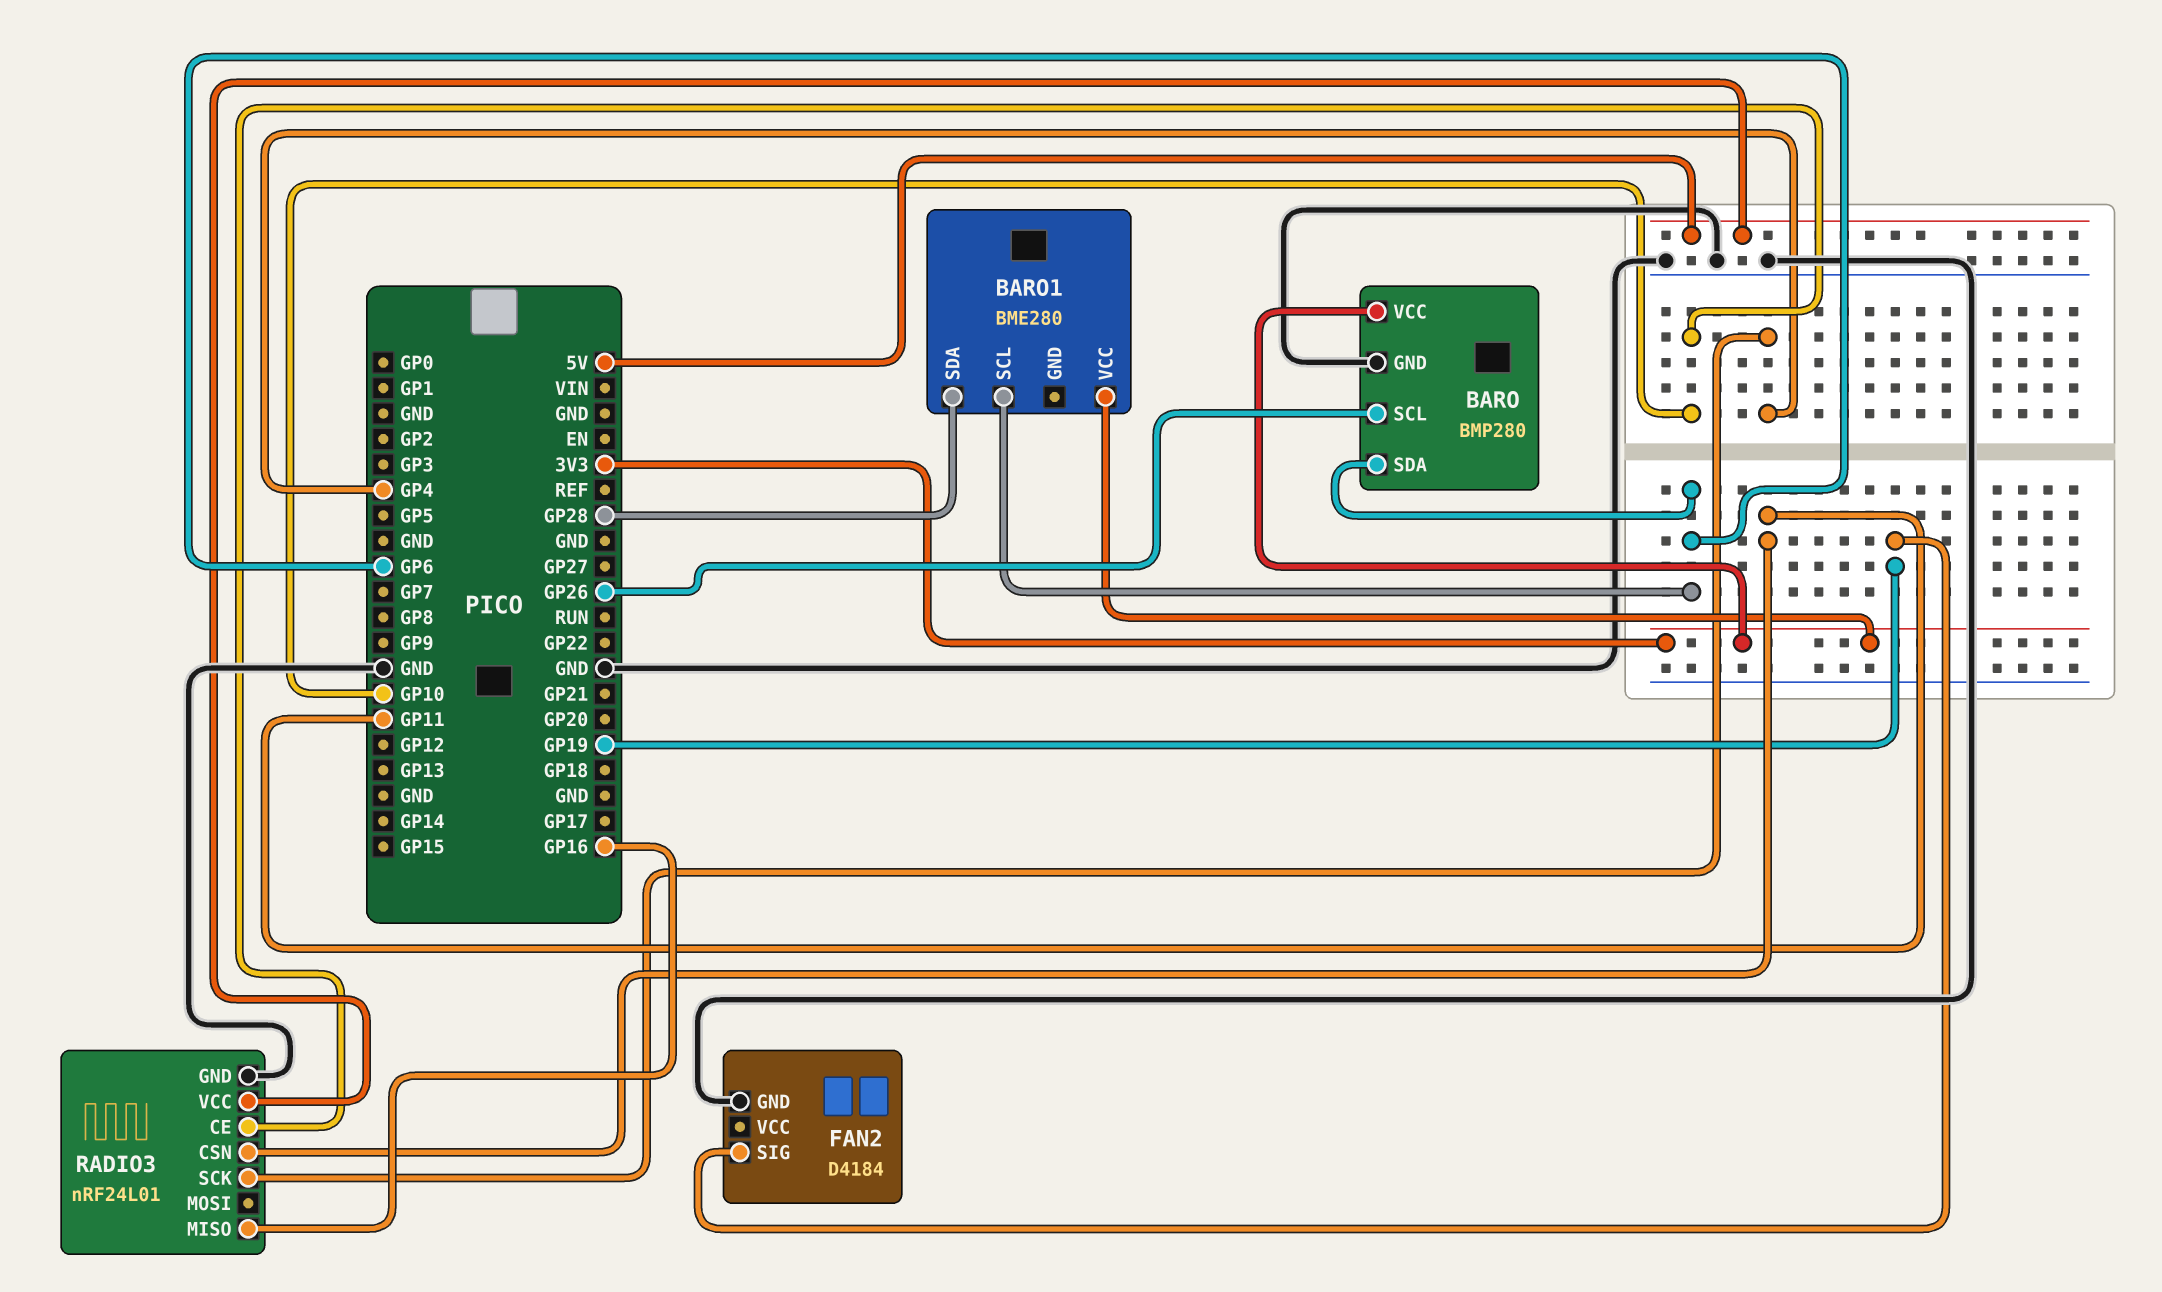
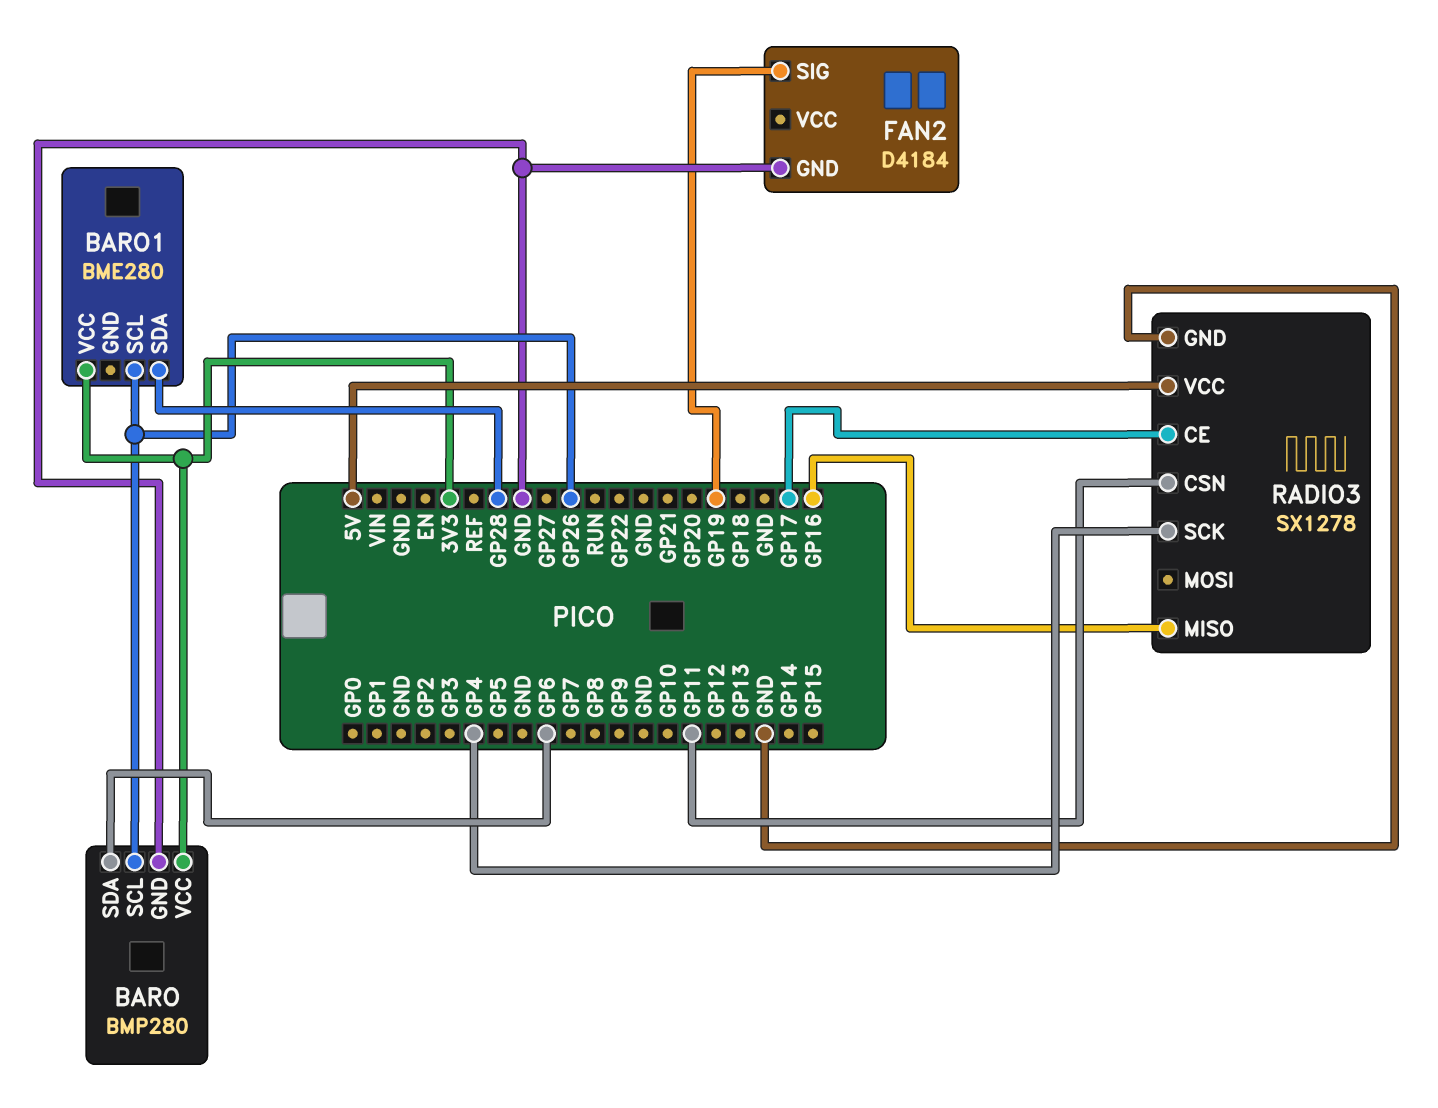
BARO1 pin SCL: GP6 -> GP26
RADIO3: nRF24L01 -> SX1278
RADIO3 pin CE: GP10 -> GP17

